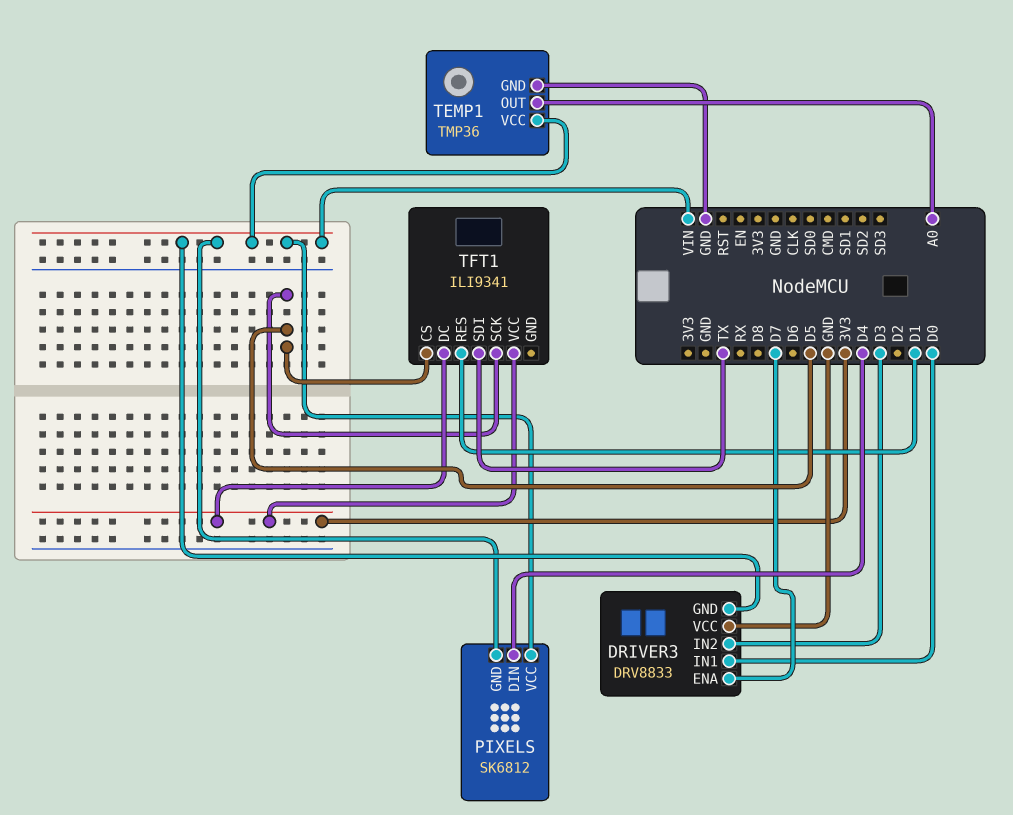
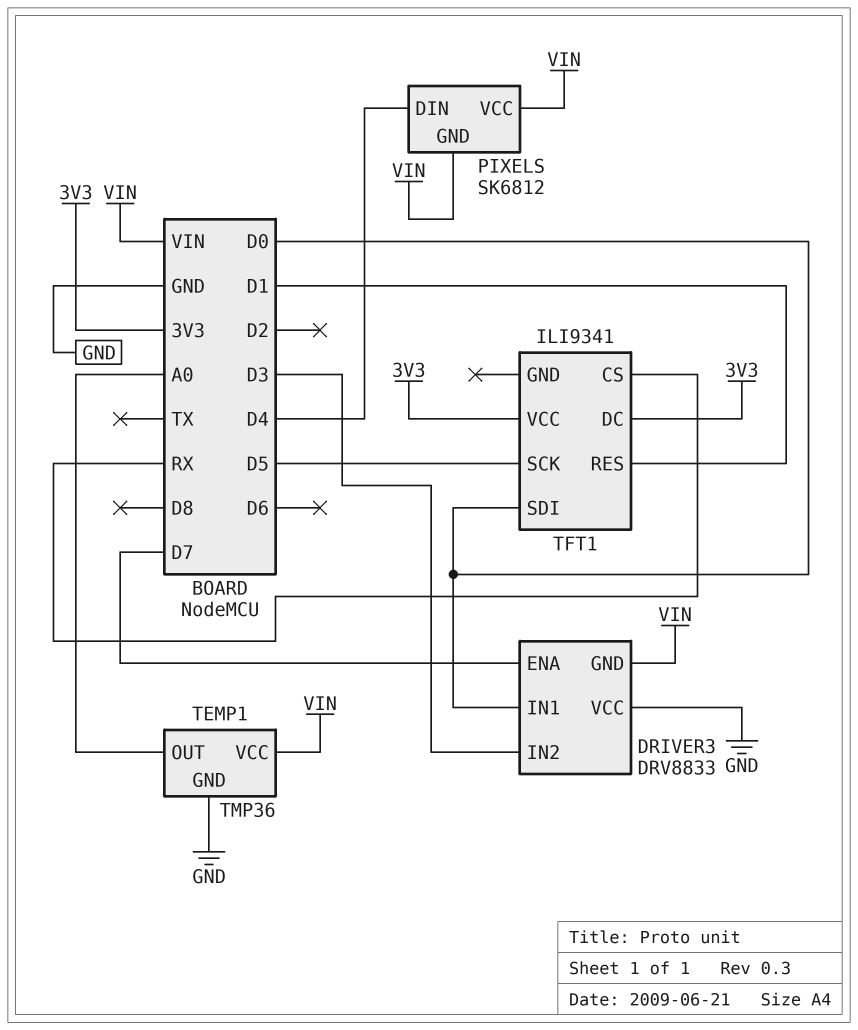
TFT1 pin CS: D5 -> RX
TFT1 pin SDI: TX -> D0

